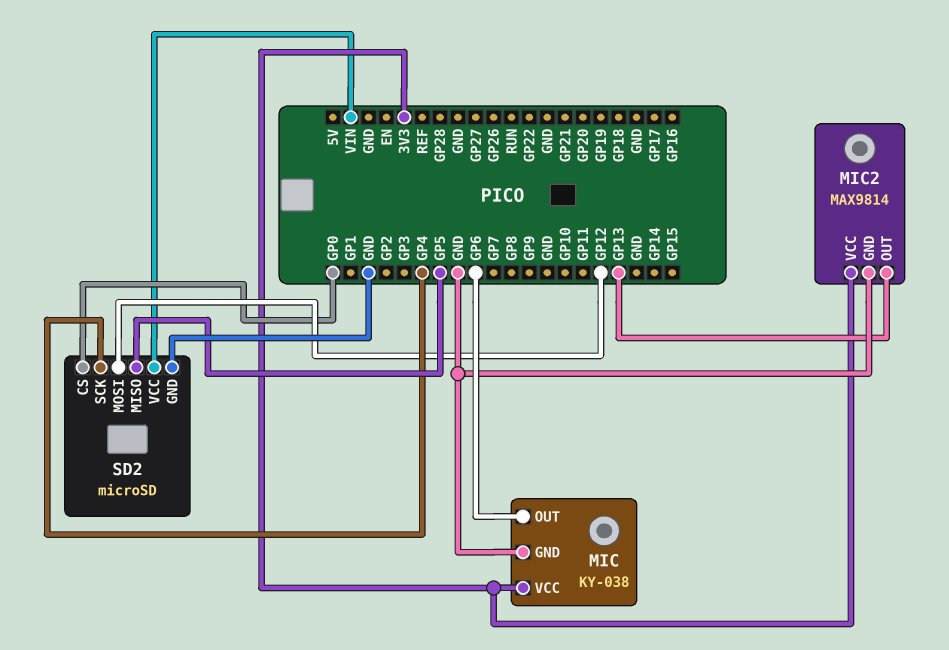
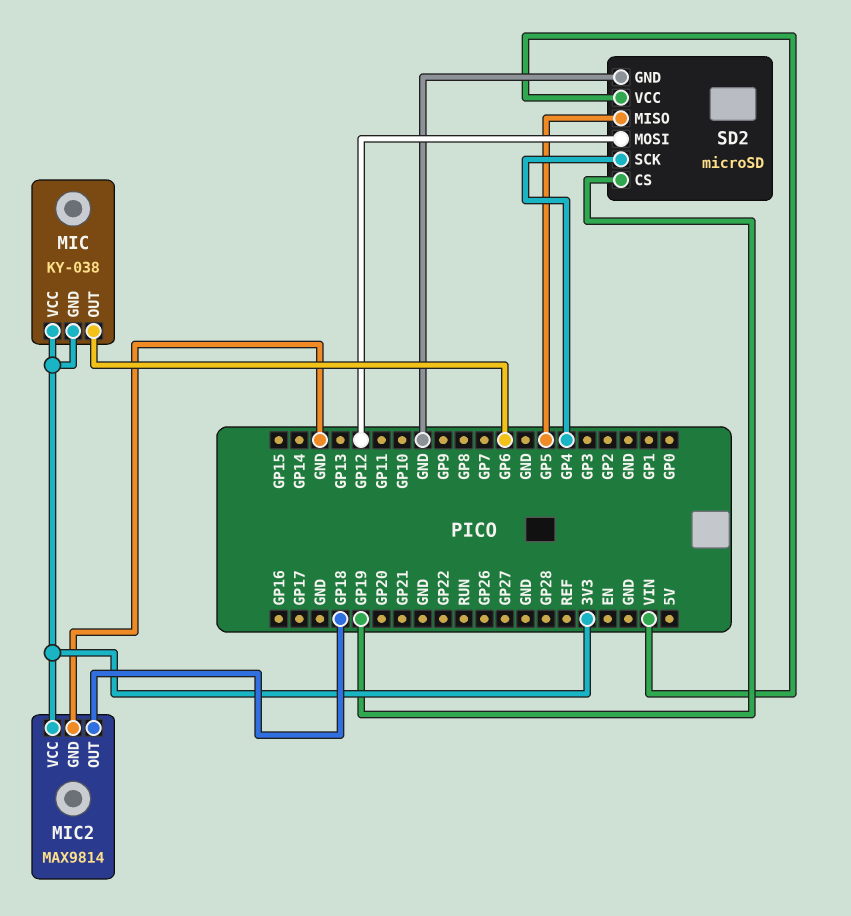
MIC pin GND: GND -> 3V3
MIC2 pin OUT: GP13 -> GP18
SD2 pin CS: GP0 -> GP19

